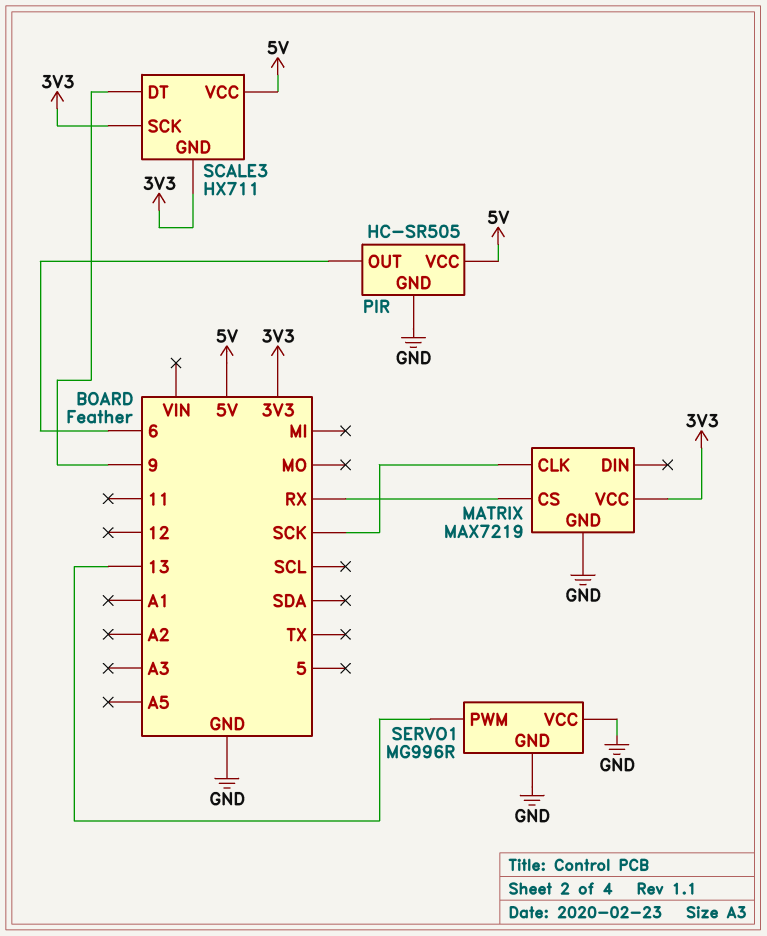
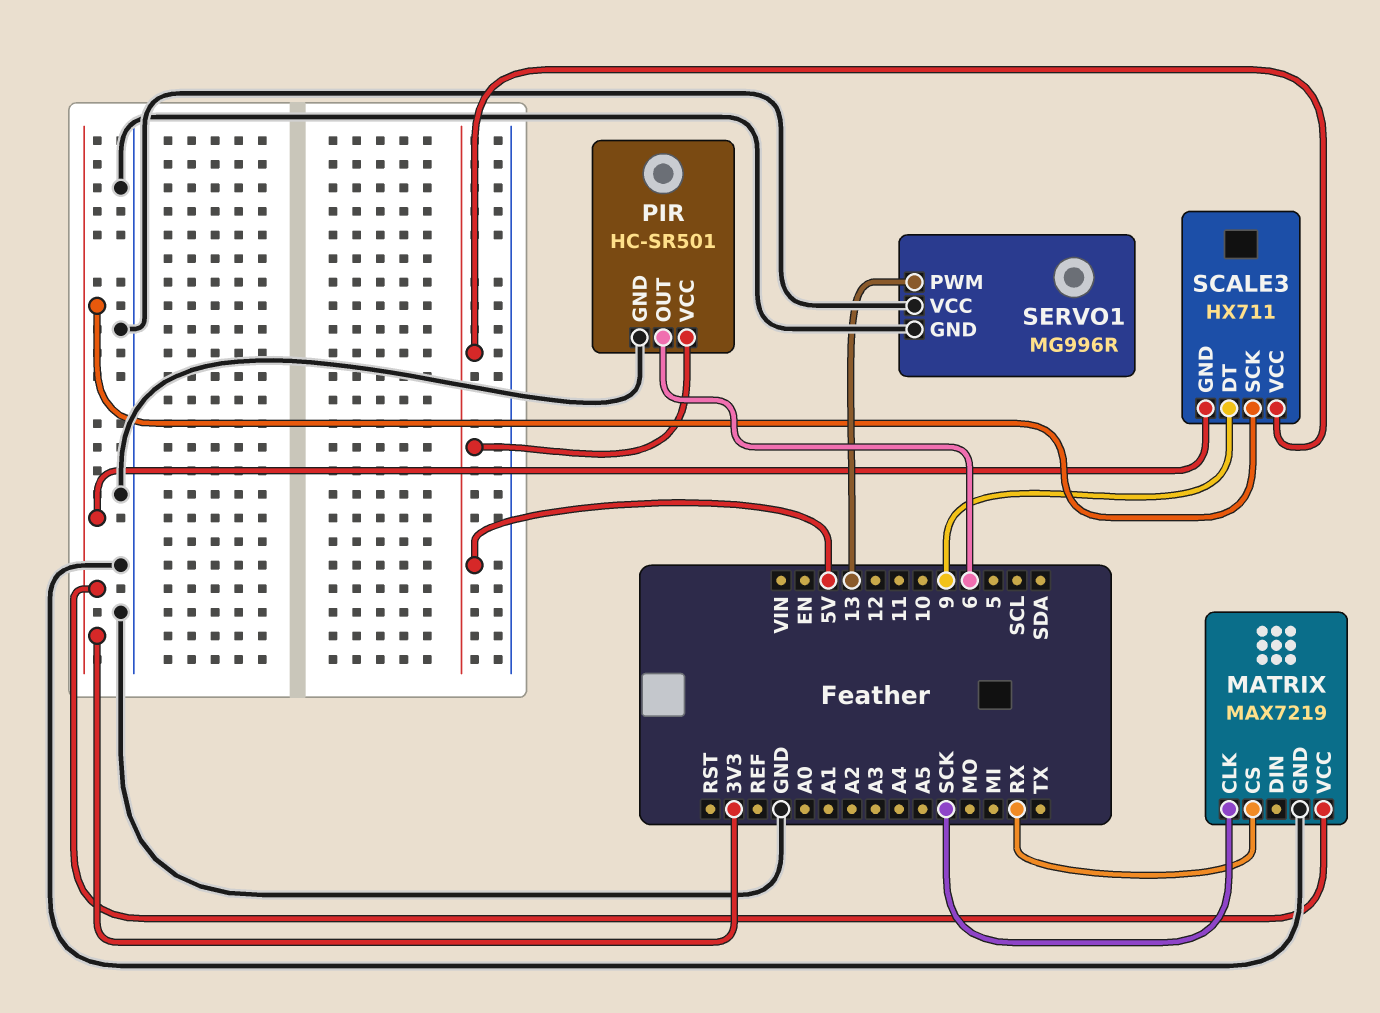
PIR: HC-SR505 -> HC-SR501

